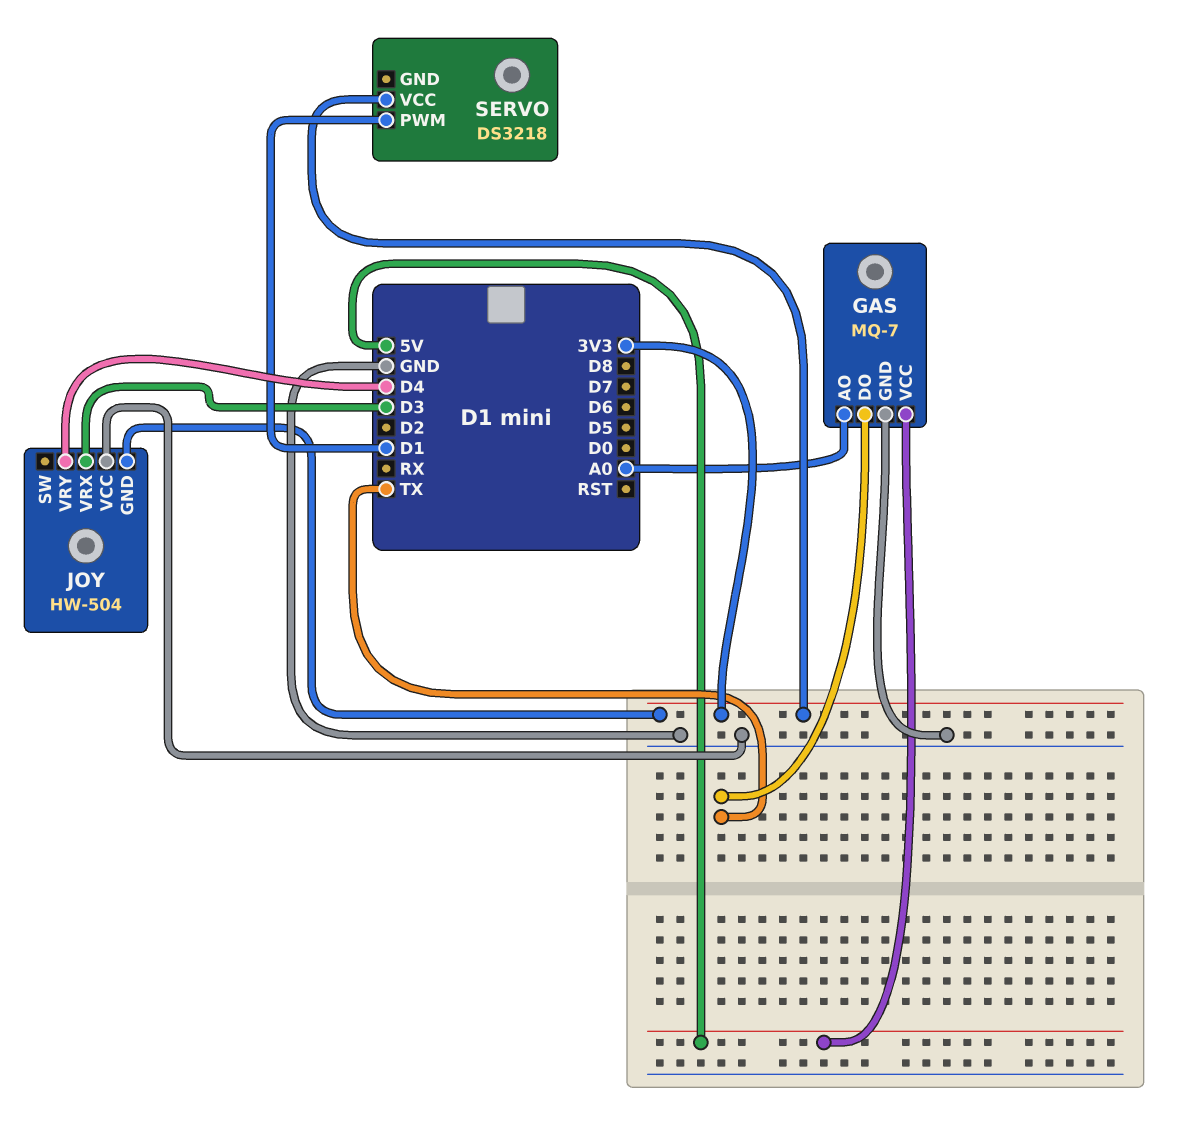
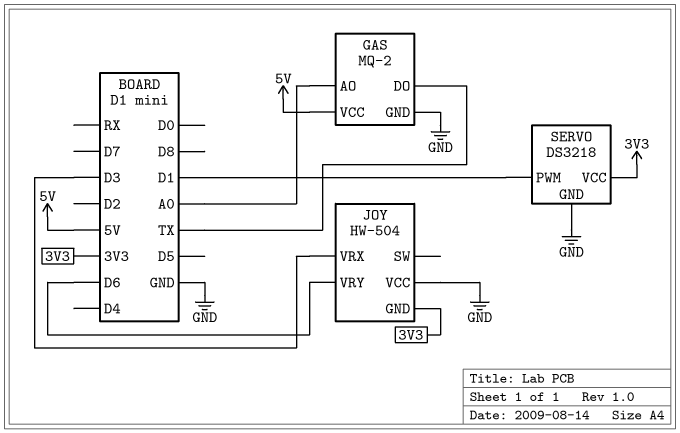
GAS: MQ-7 -> MQ-2
JOY pin VRY: D4 -> D6
SERVO pin GND: none -> GND

